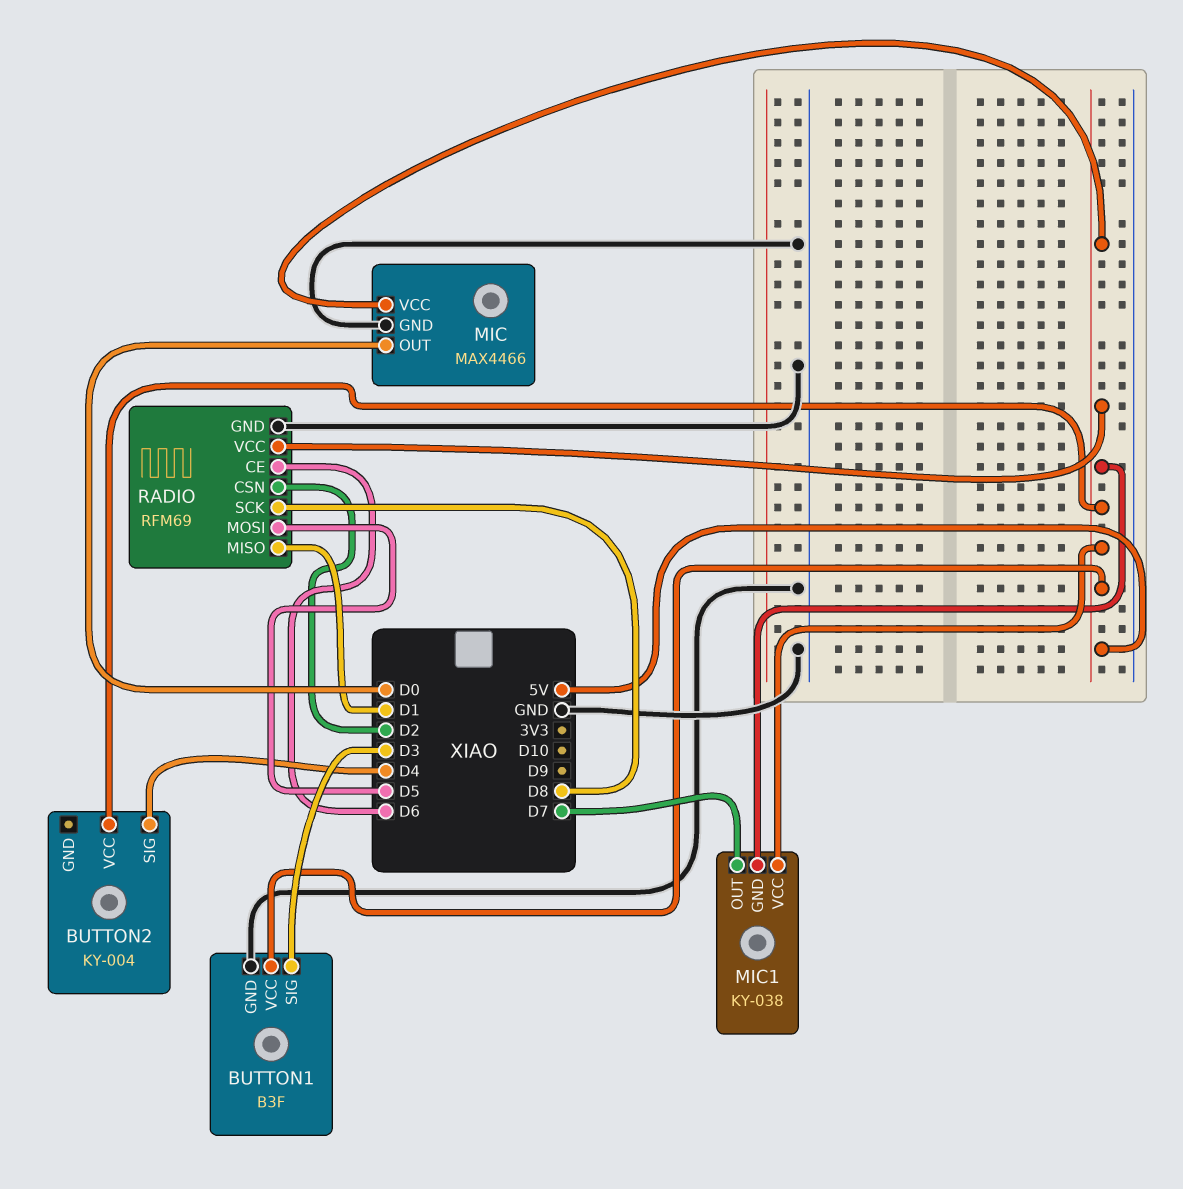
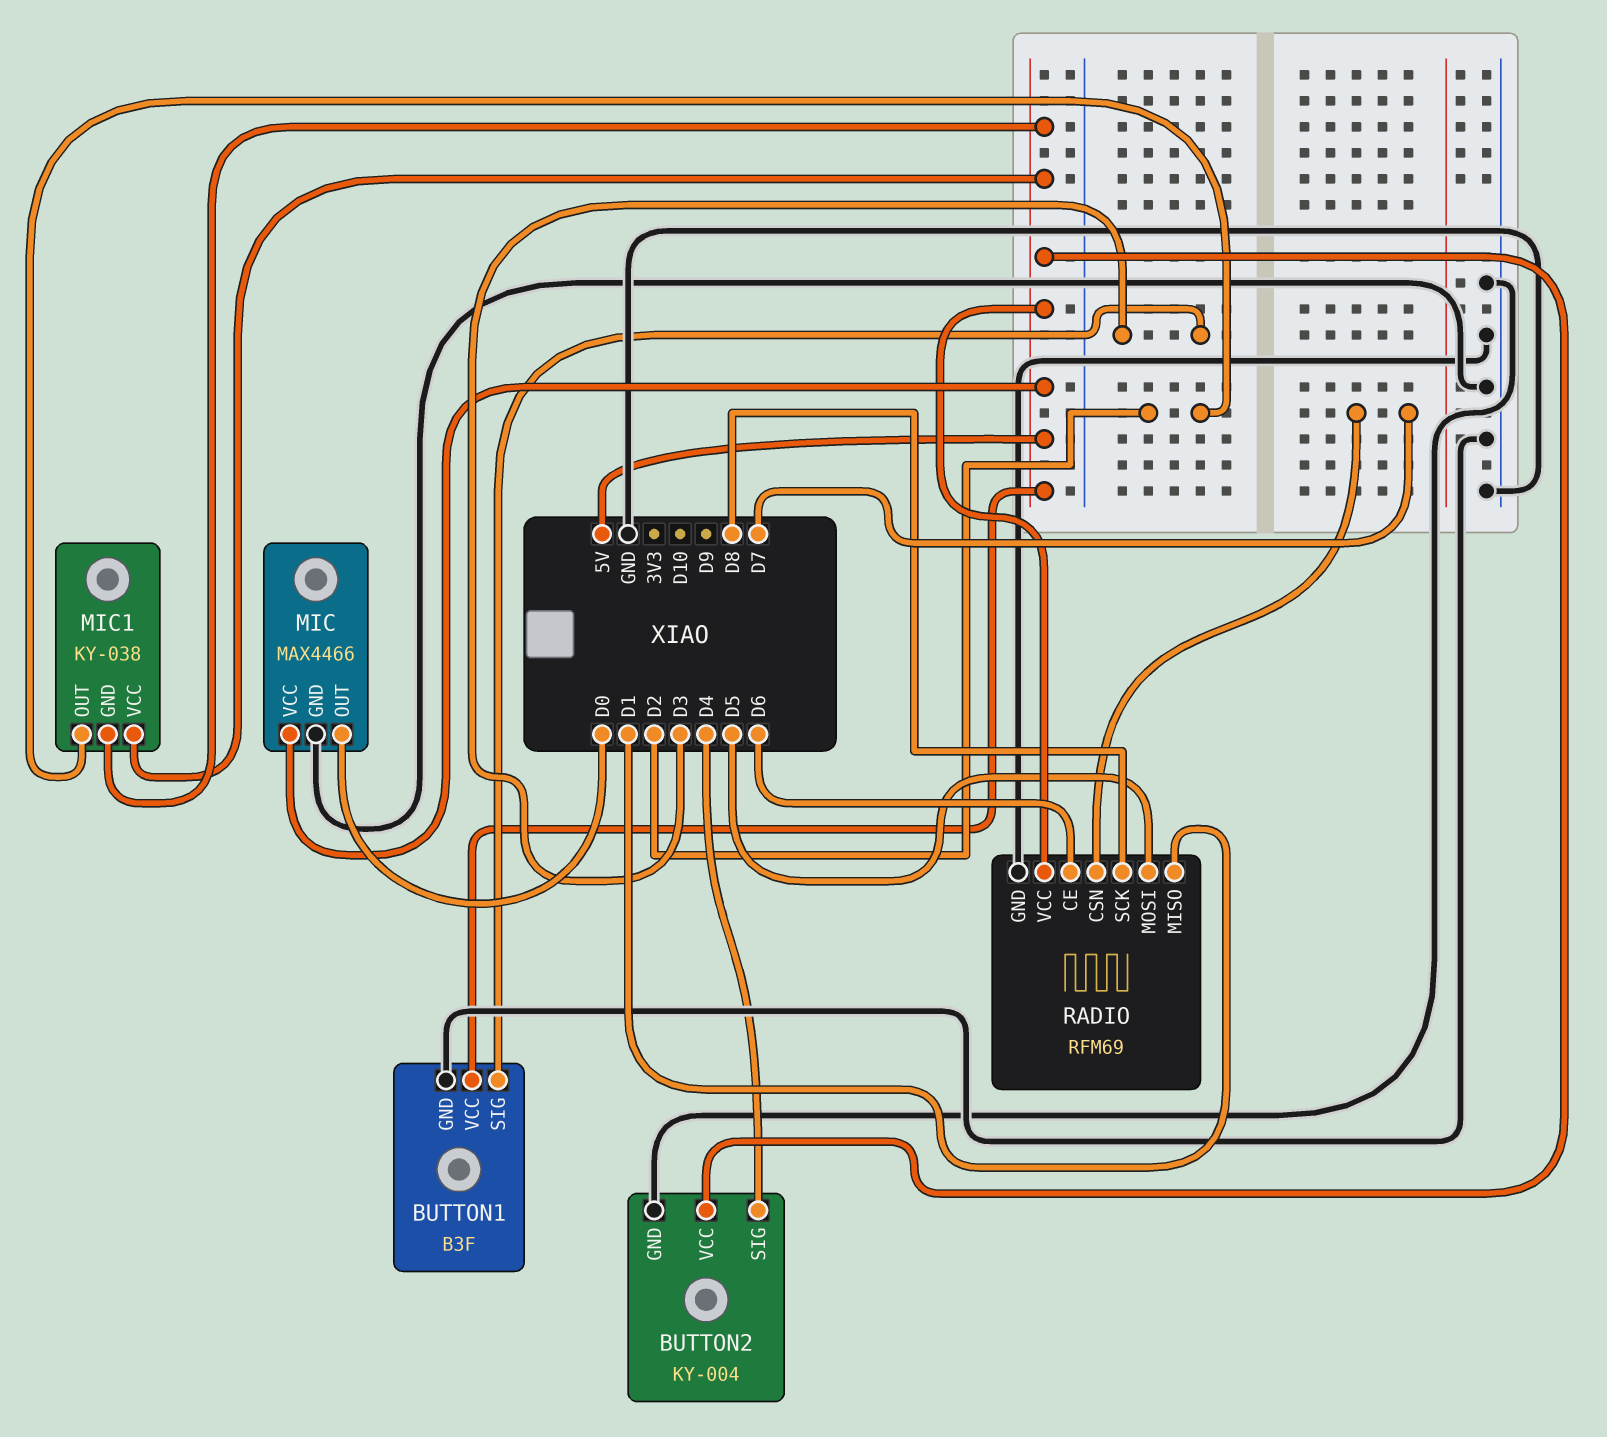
BUTTON2 pin GND: none -> GND
MIC1 pin OUT: D7 -> D2
RADIO pin CSN: D2 -> D7

